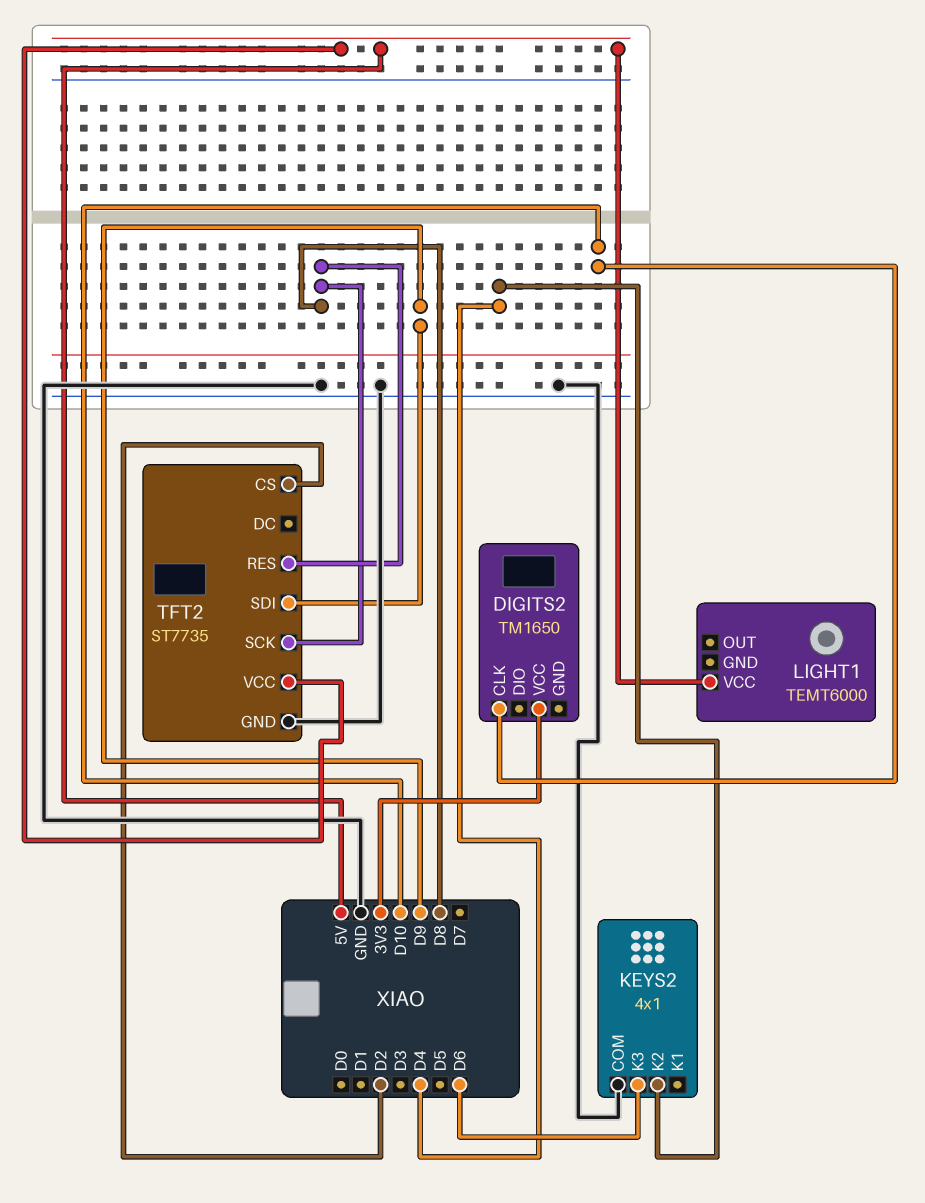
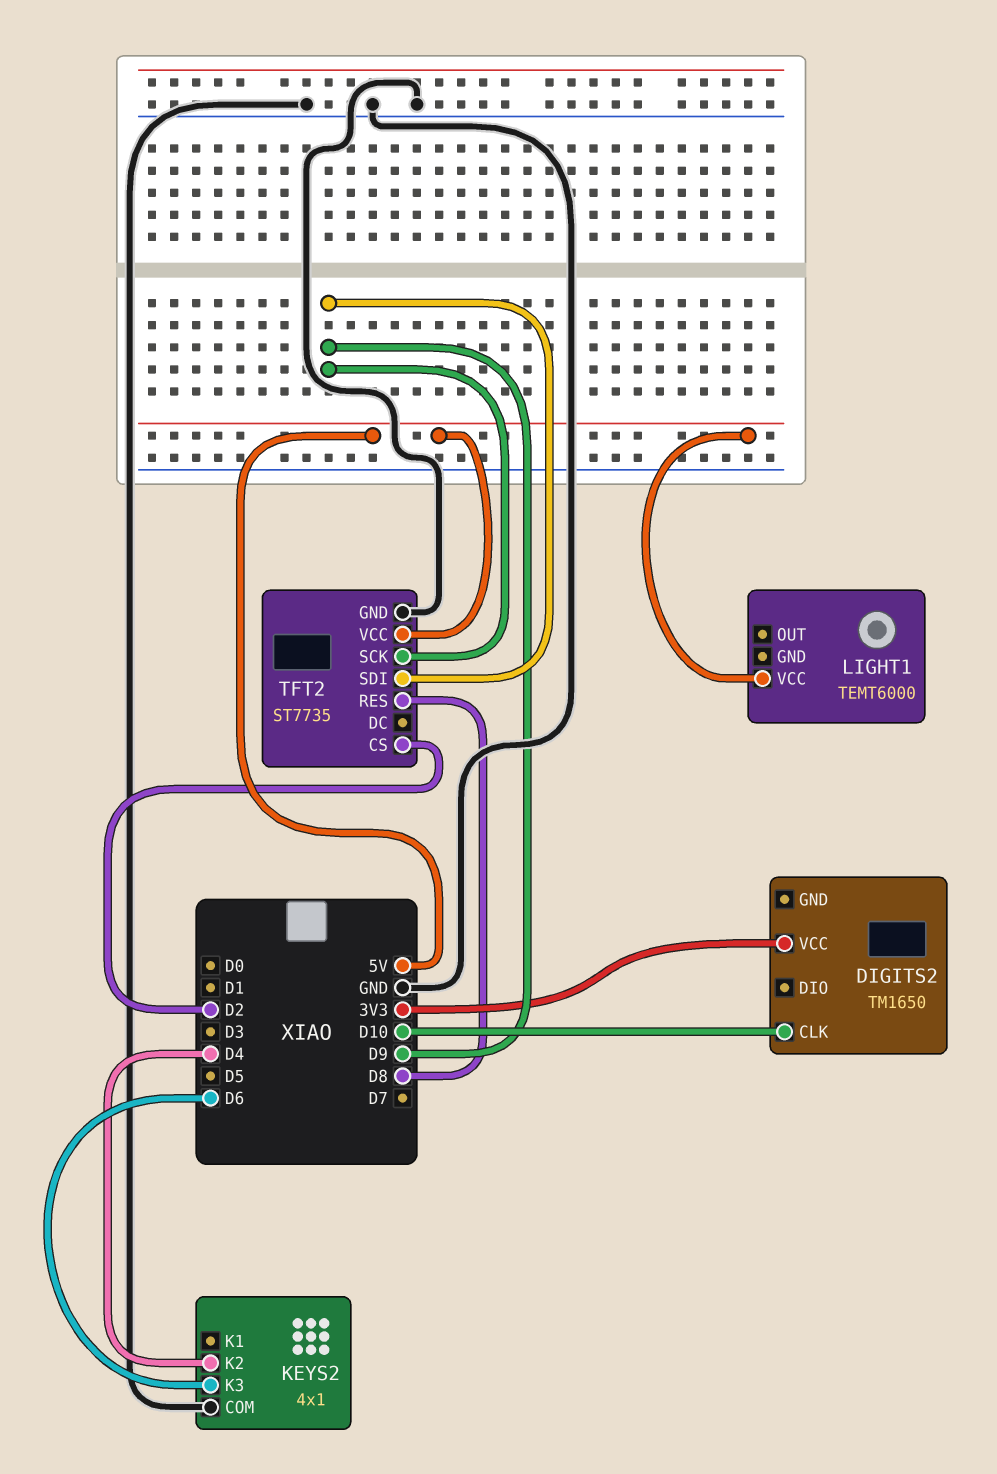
TFT2 pin SCK: D8 -> D9

